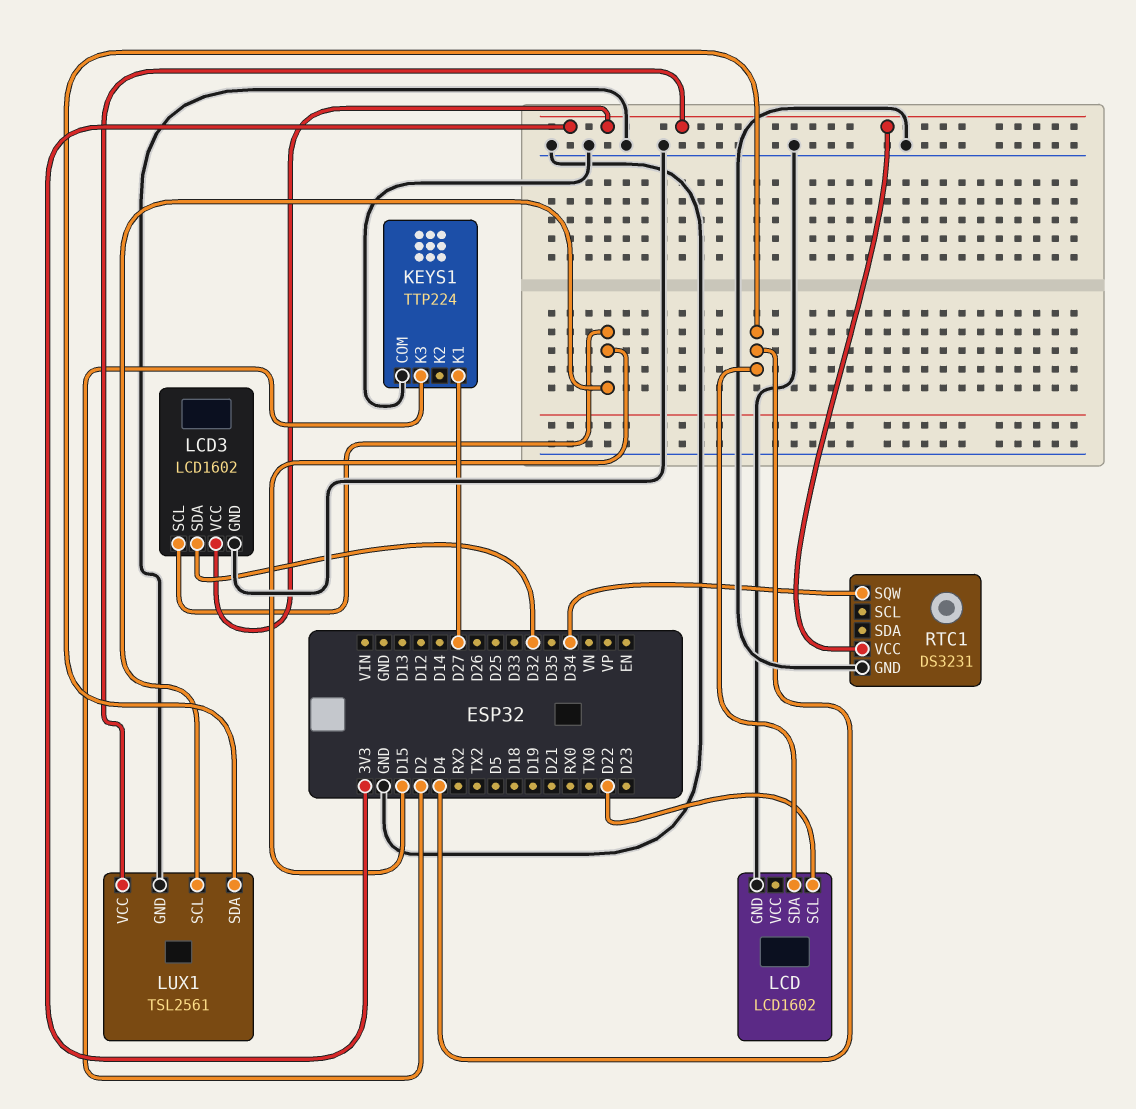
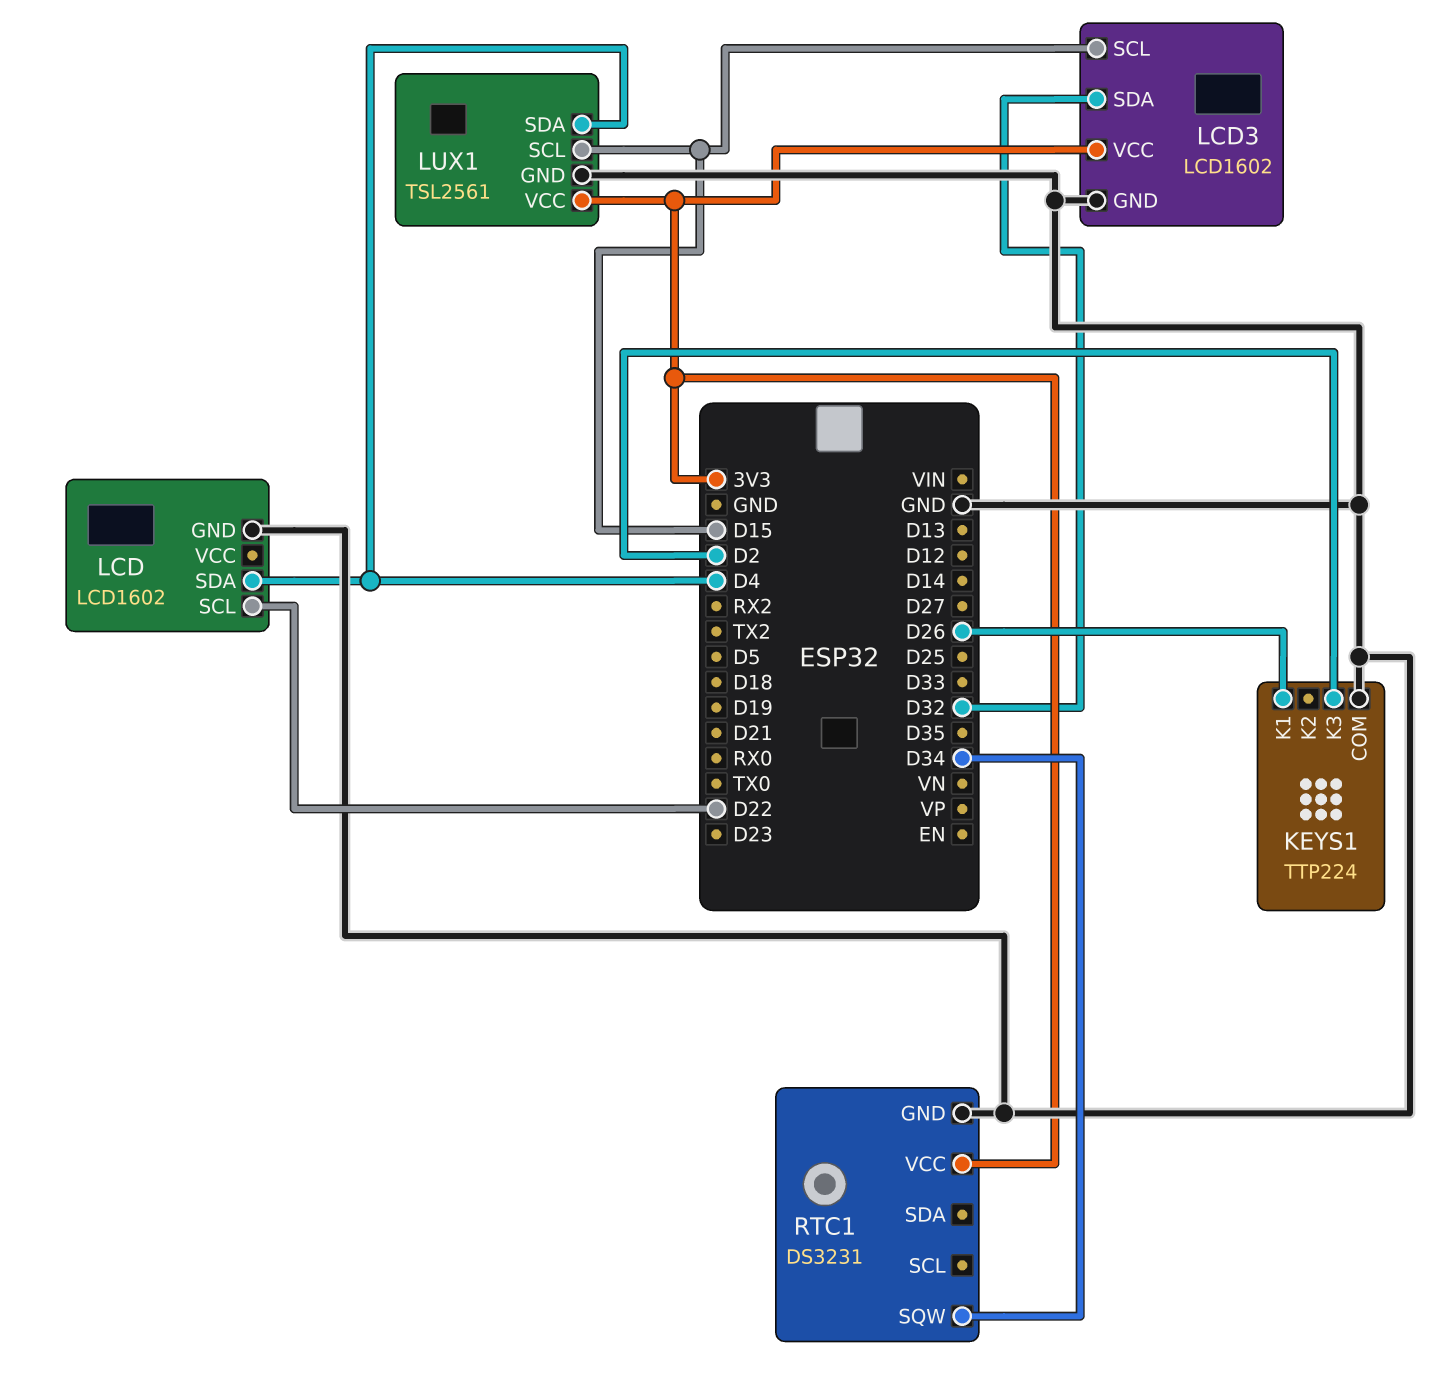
KEYS1 pin K1: D27 -> D26

